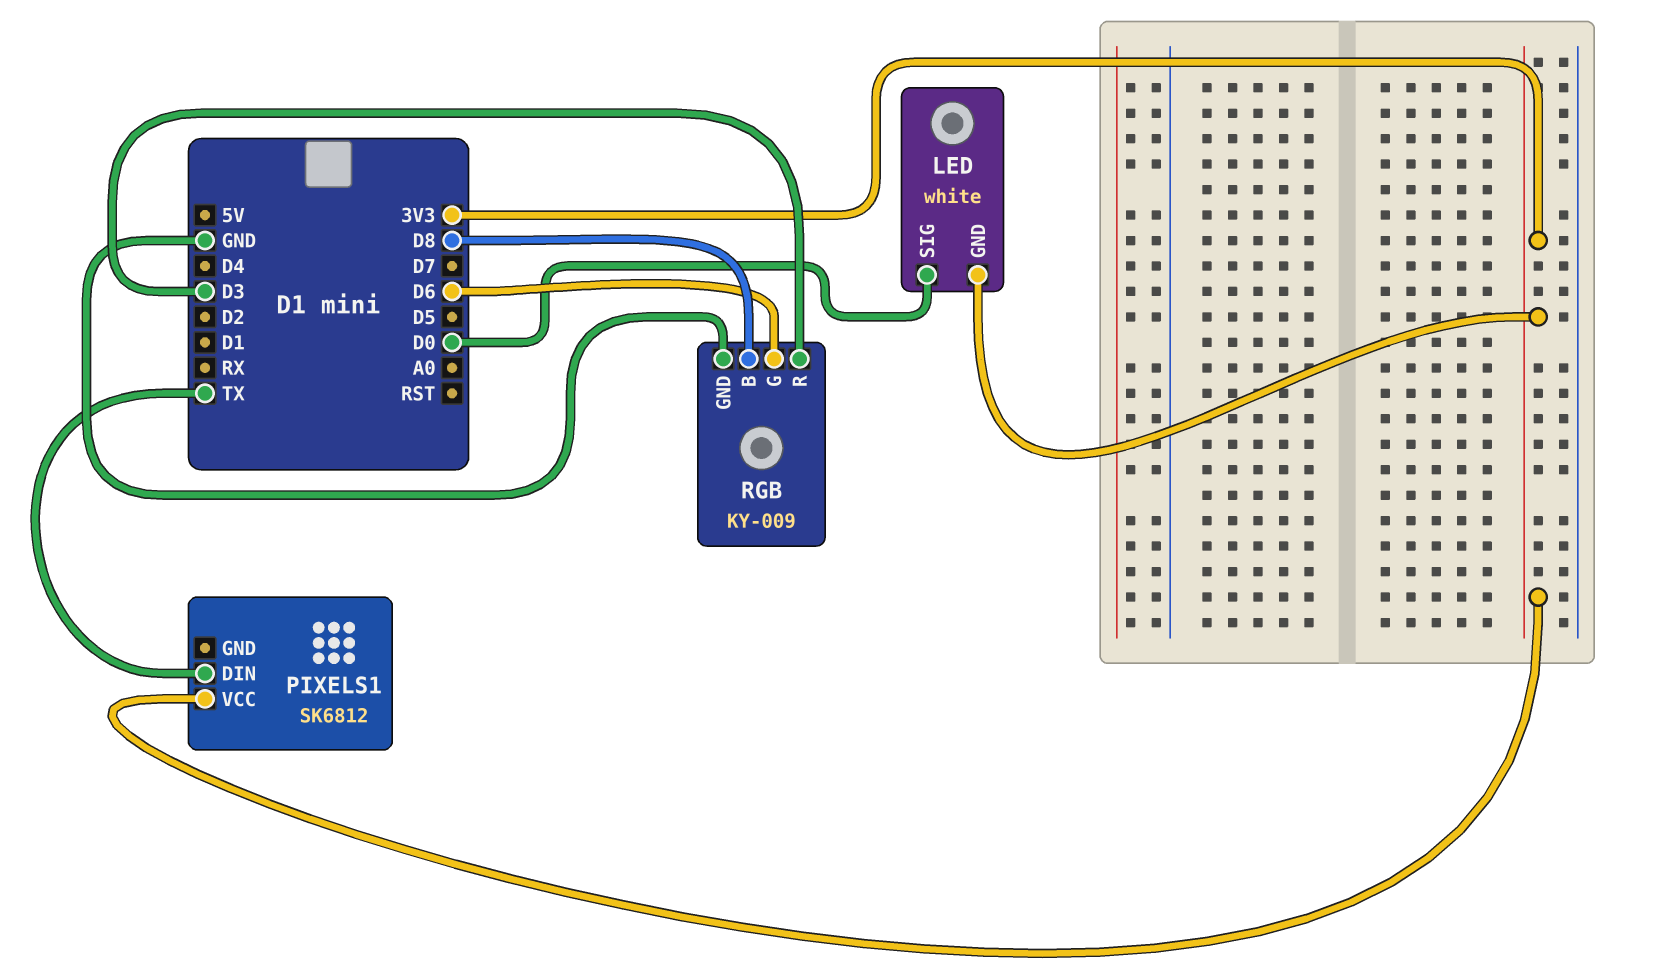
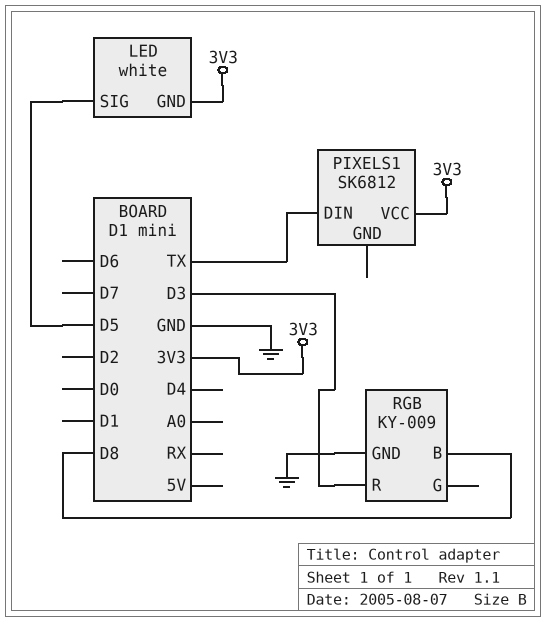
LED pin SIG: D0 -> D5
RGB pin G: D6 -> none

